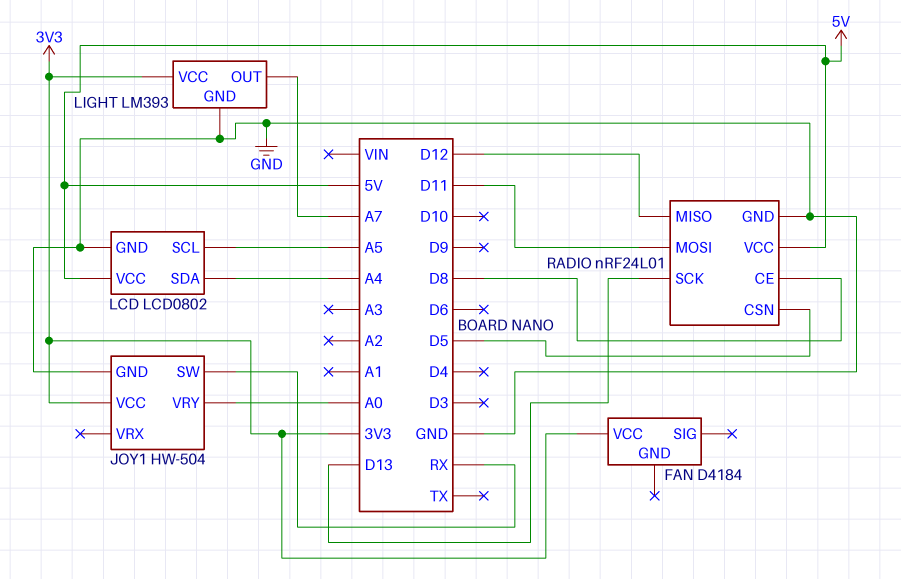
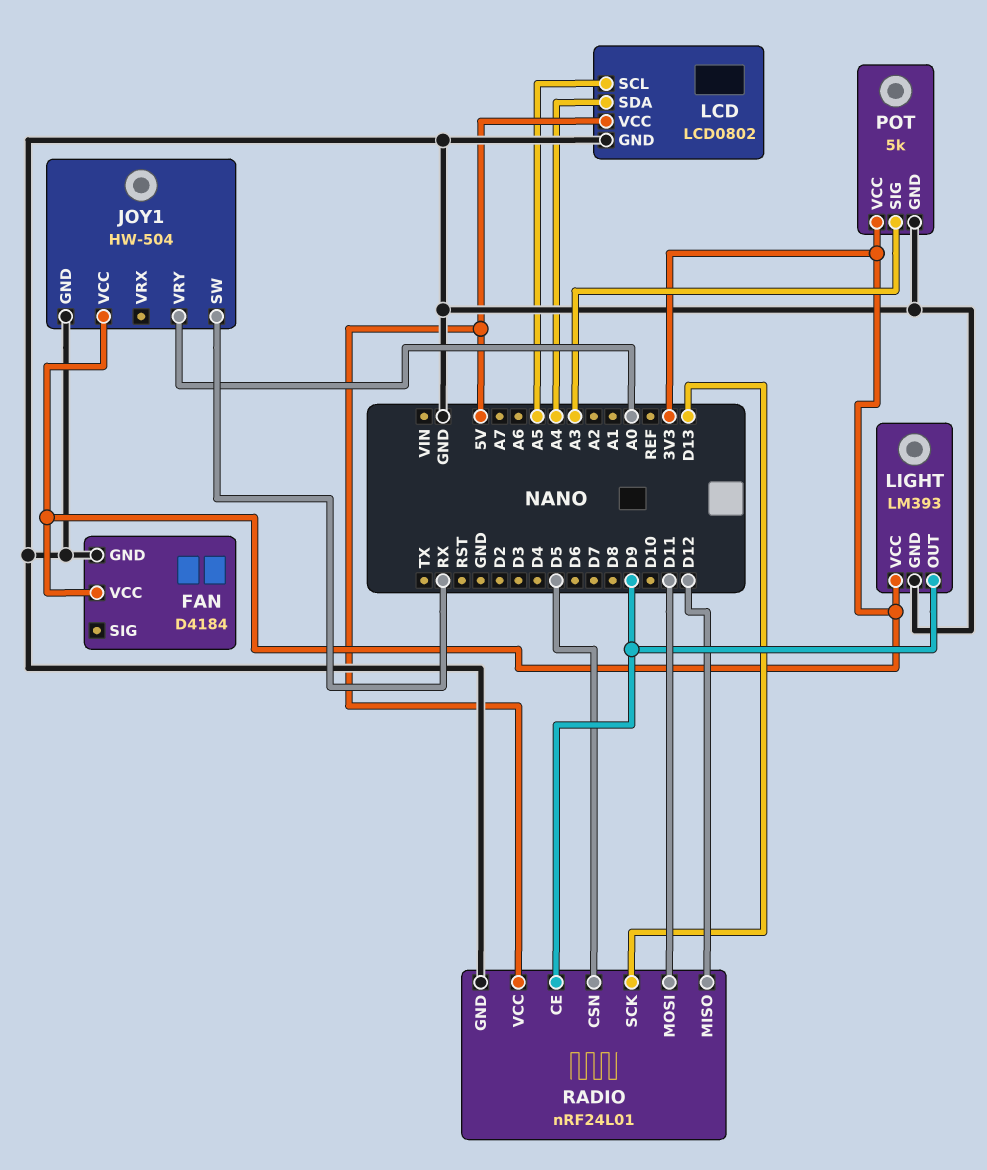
FAN pin GND: none -> GND
LIGHT pin OUT: A7 -> D9
POT: none -> 5k
POT pin GND: none -> GND
POT pin SIG: none -> A3
POT pin VCC: none -> 3V3
RADIO pin CE: D8 -> D9

